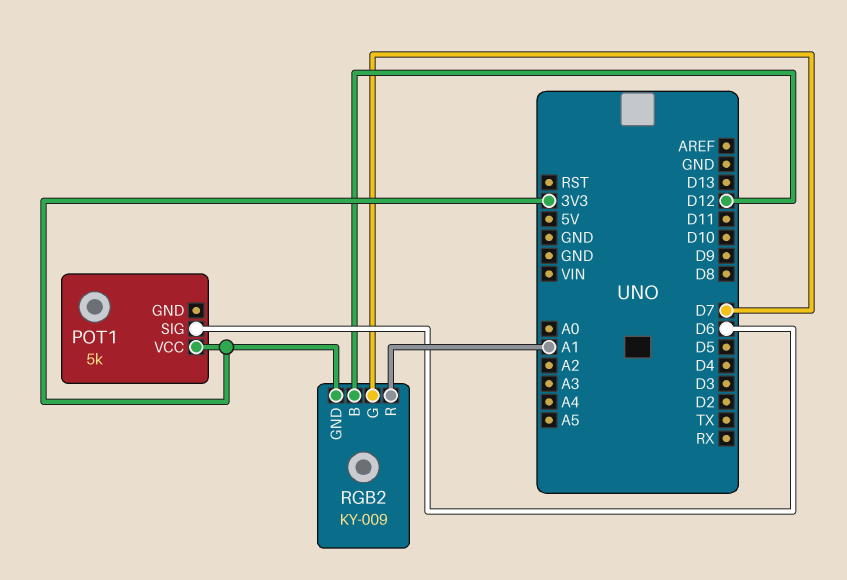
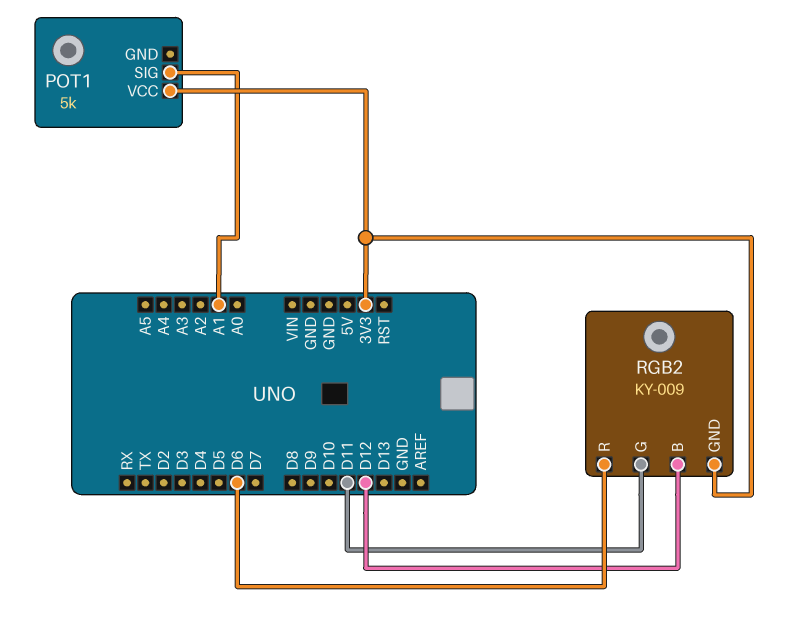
POT1 pin SIG: D6 -> A1
RGB2 pin G: D7 -> D11
RGB2 pin R: A1 -> D6

